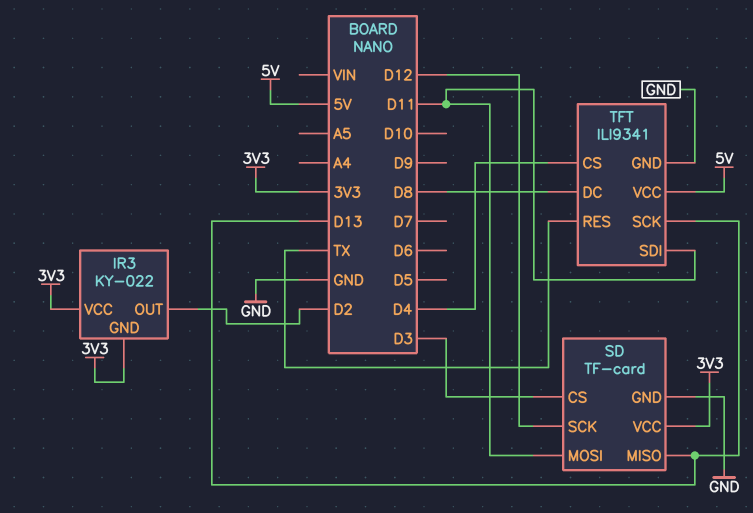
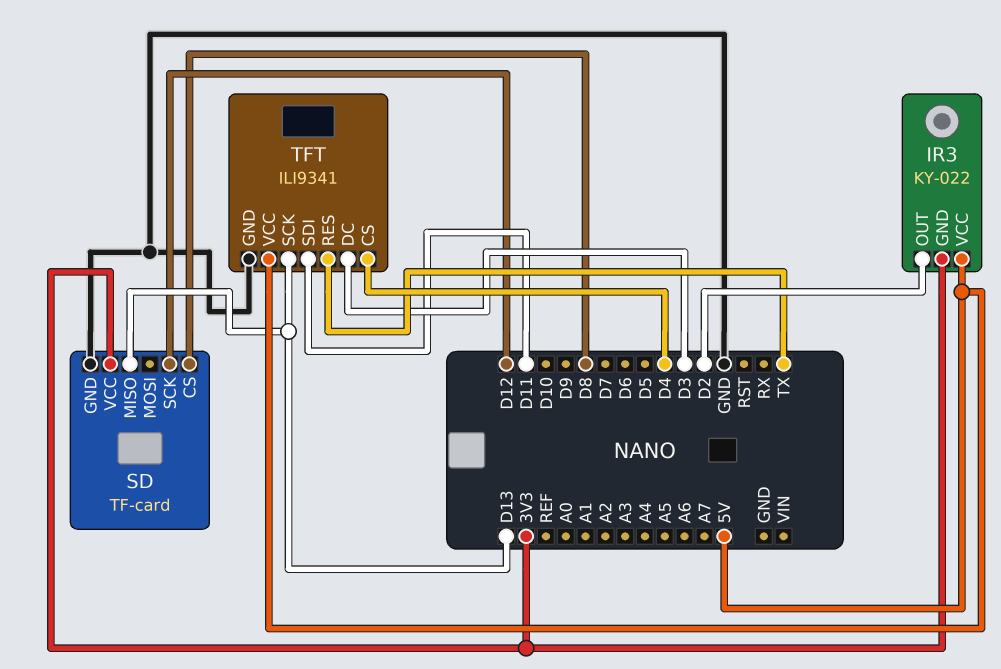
IR3 pin VCC: 3V3 -> 5V
SD pin CS: D3 -> D8
SD pin MOSI: D11 -> none
TFT pin DC: D8 -> D3

